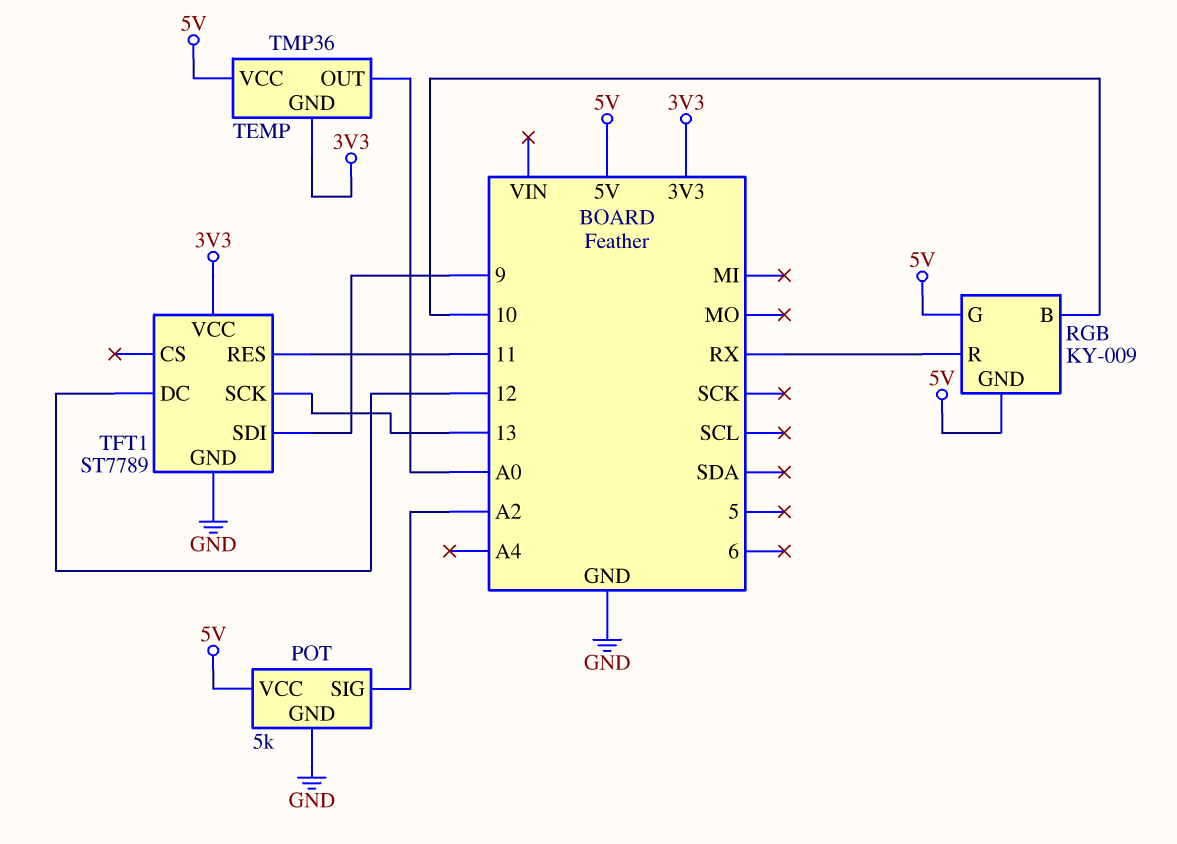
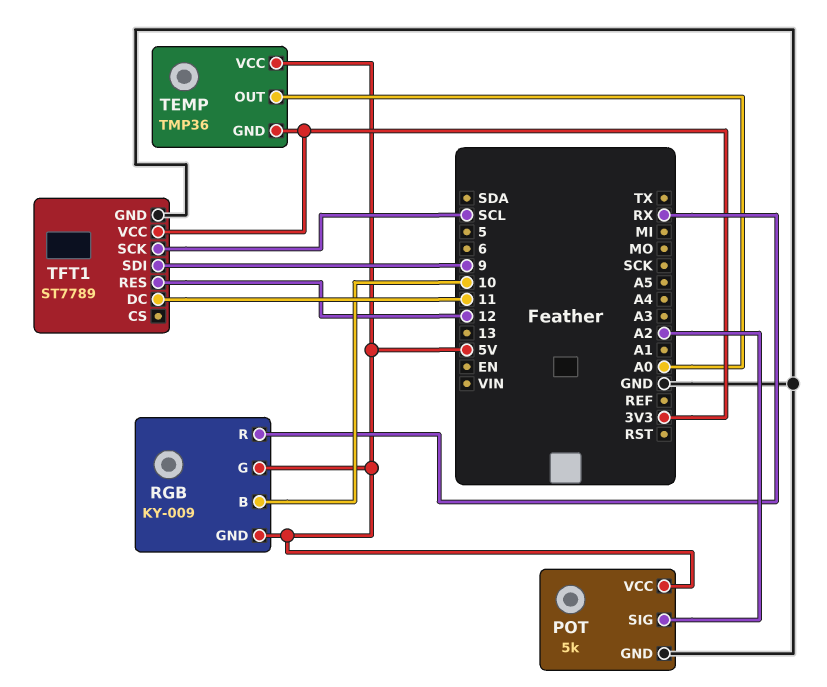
TFT1 pin DC: 12 -> 11
TFT1 pin RES: 11 -> 12
TFT1 pin SCK: 13 -> SCL

